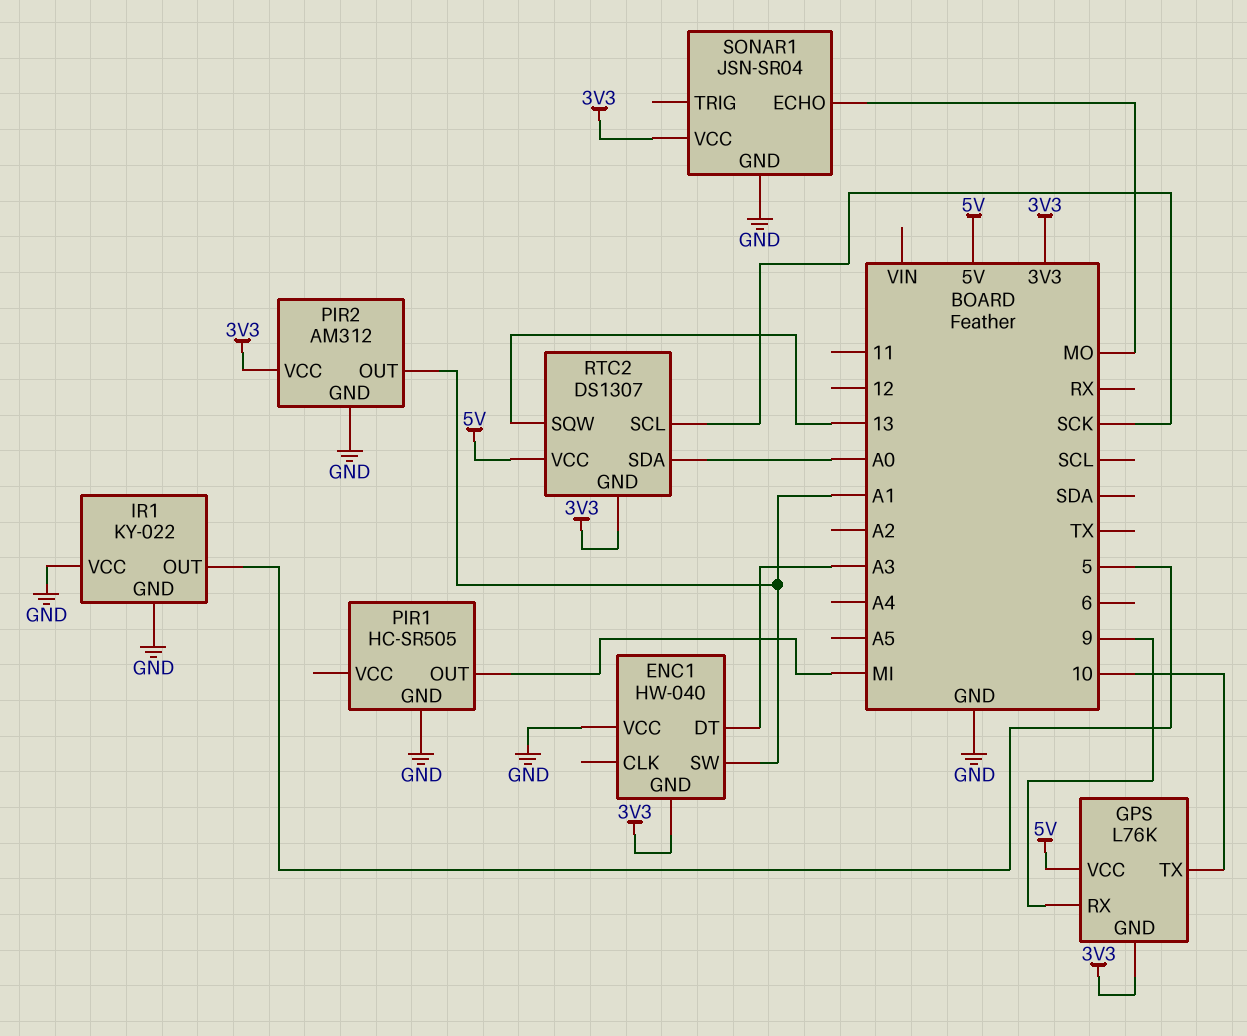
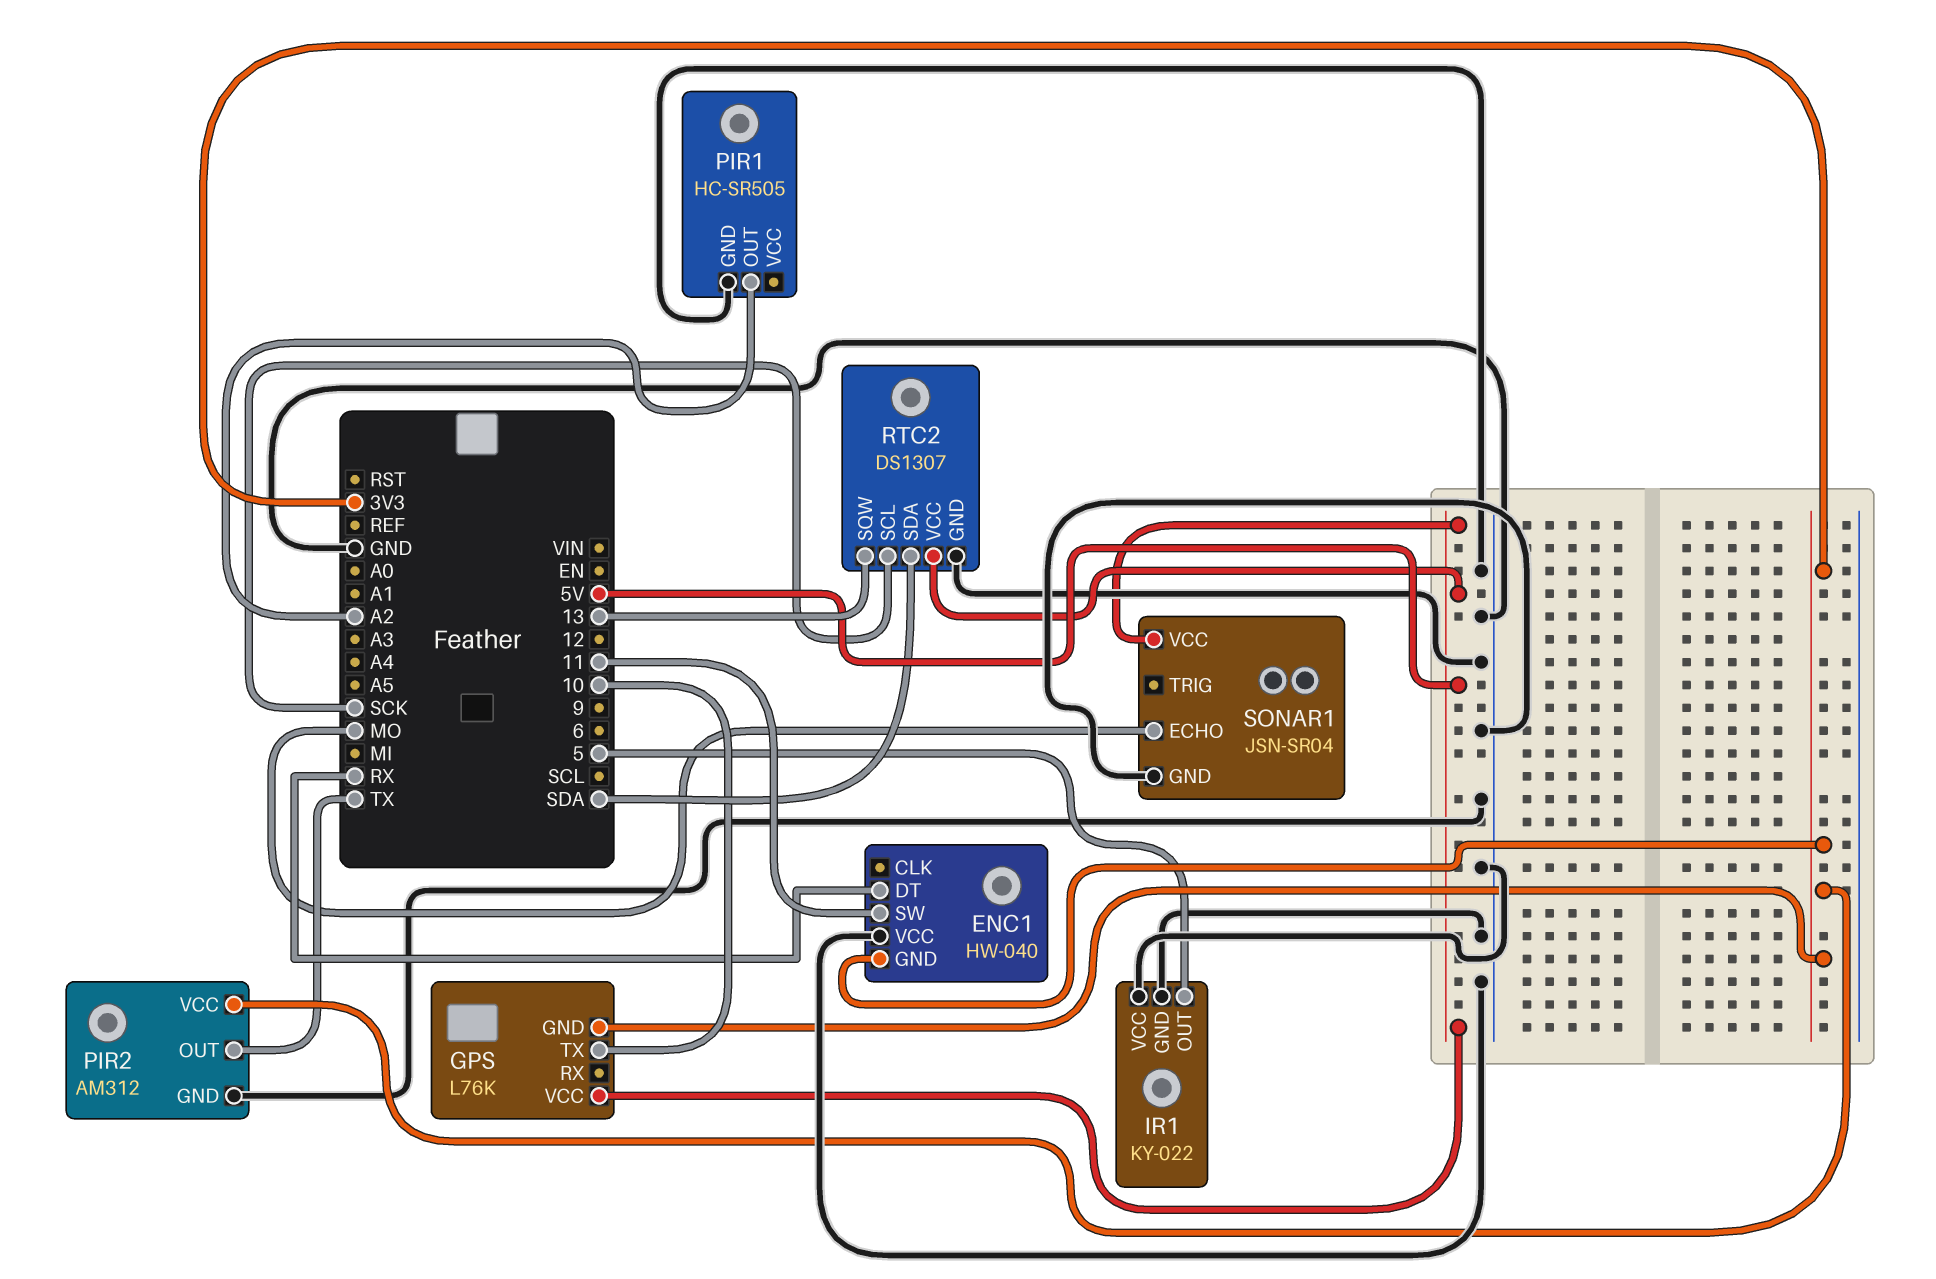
ENC1 pin DT: A3 -> RX
ENC1 pin SW: A1 -> 11
GPS pin RX: 9 -> none
PIR1 pin OUT: MI -> A2
PIR2 pin OUT: A1 -> TX
RTC2 pin GND: 3V3 -> GND
RTC2 pin SDA: A0 -> SDA
SONAR1 pin VCC: 3V3 -> 5V

